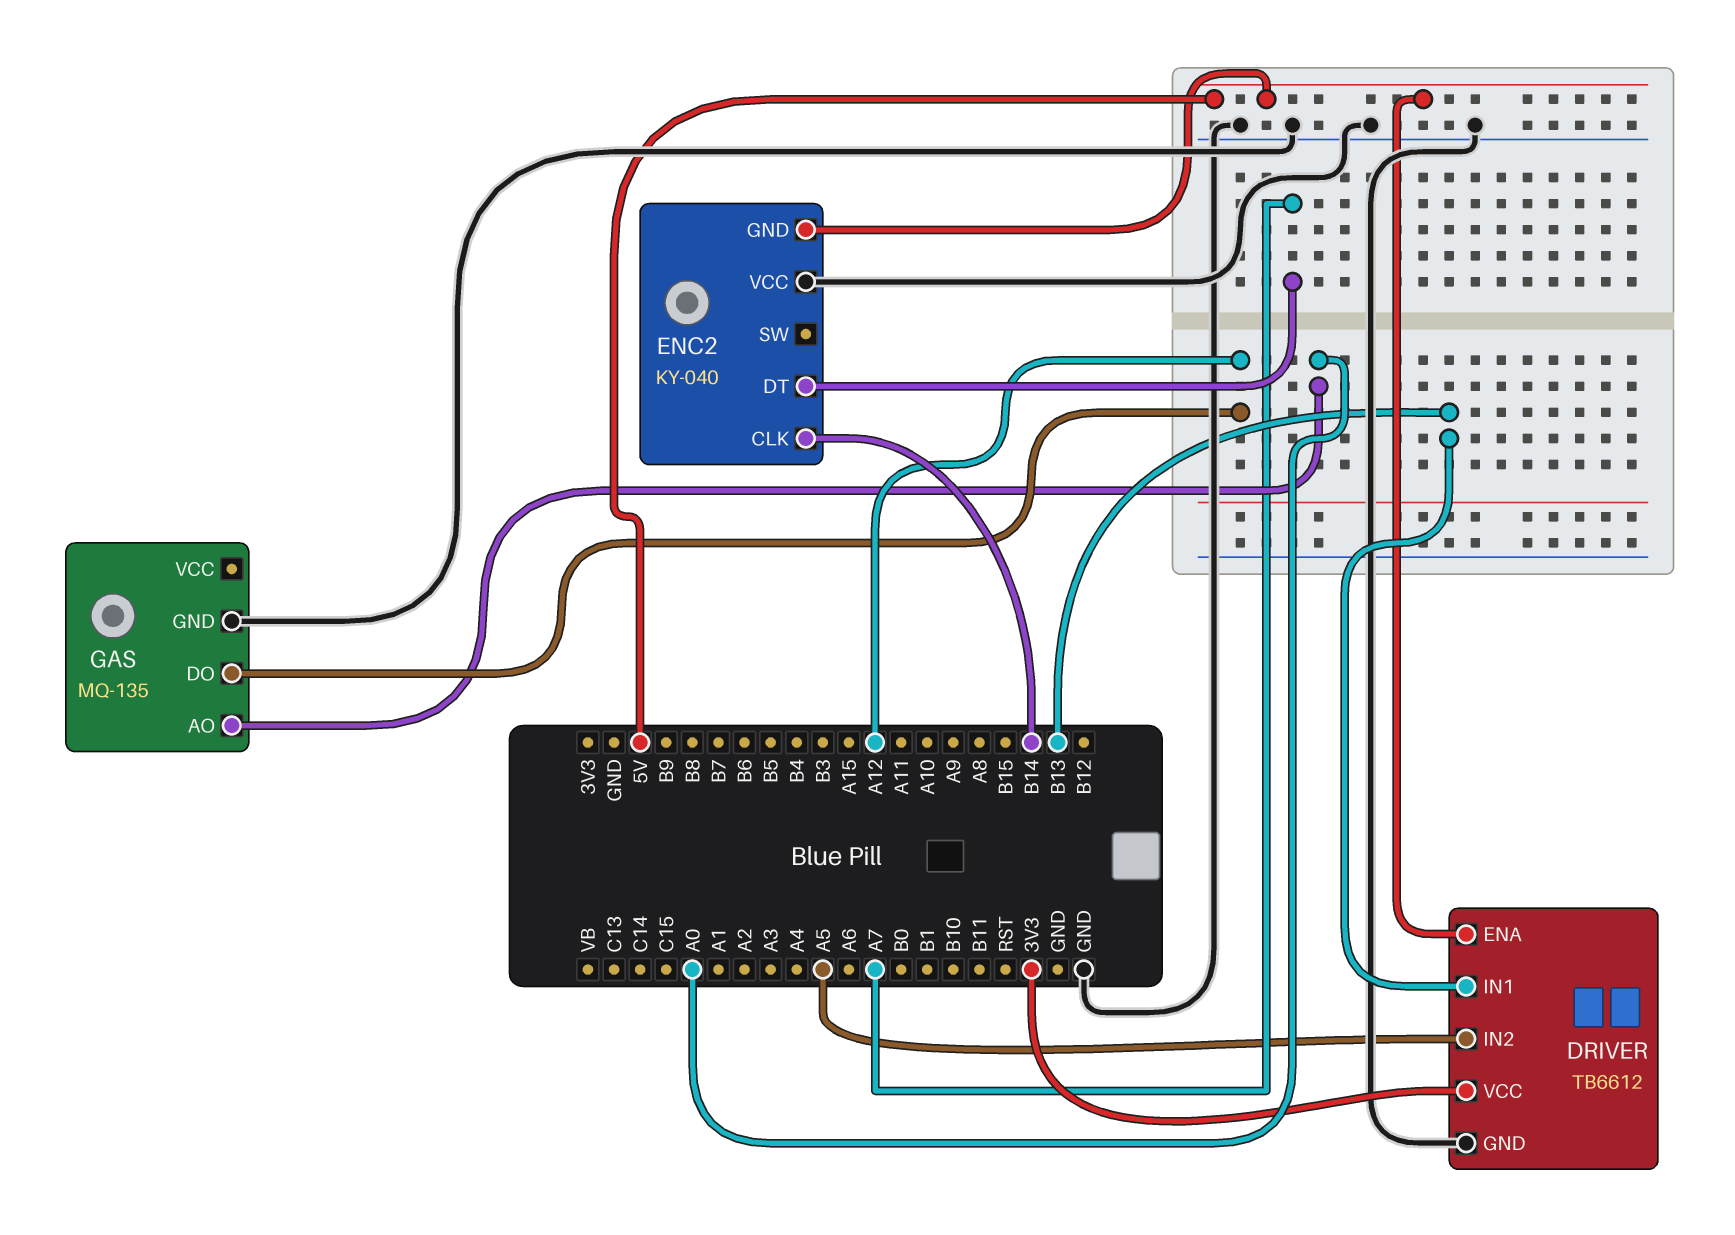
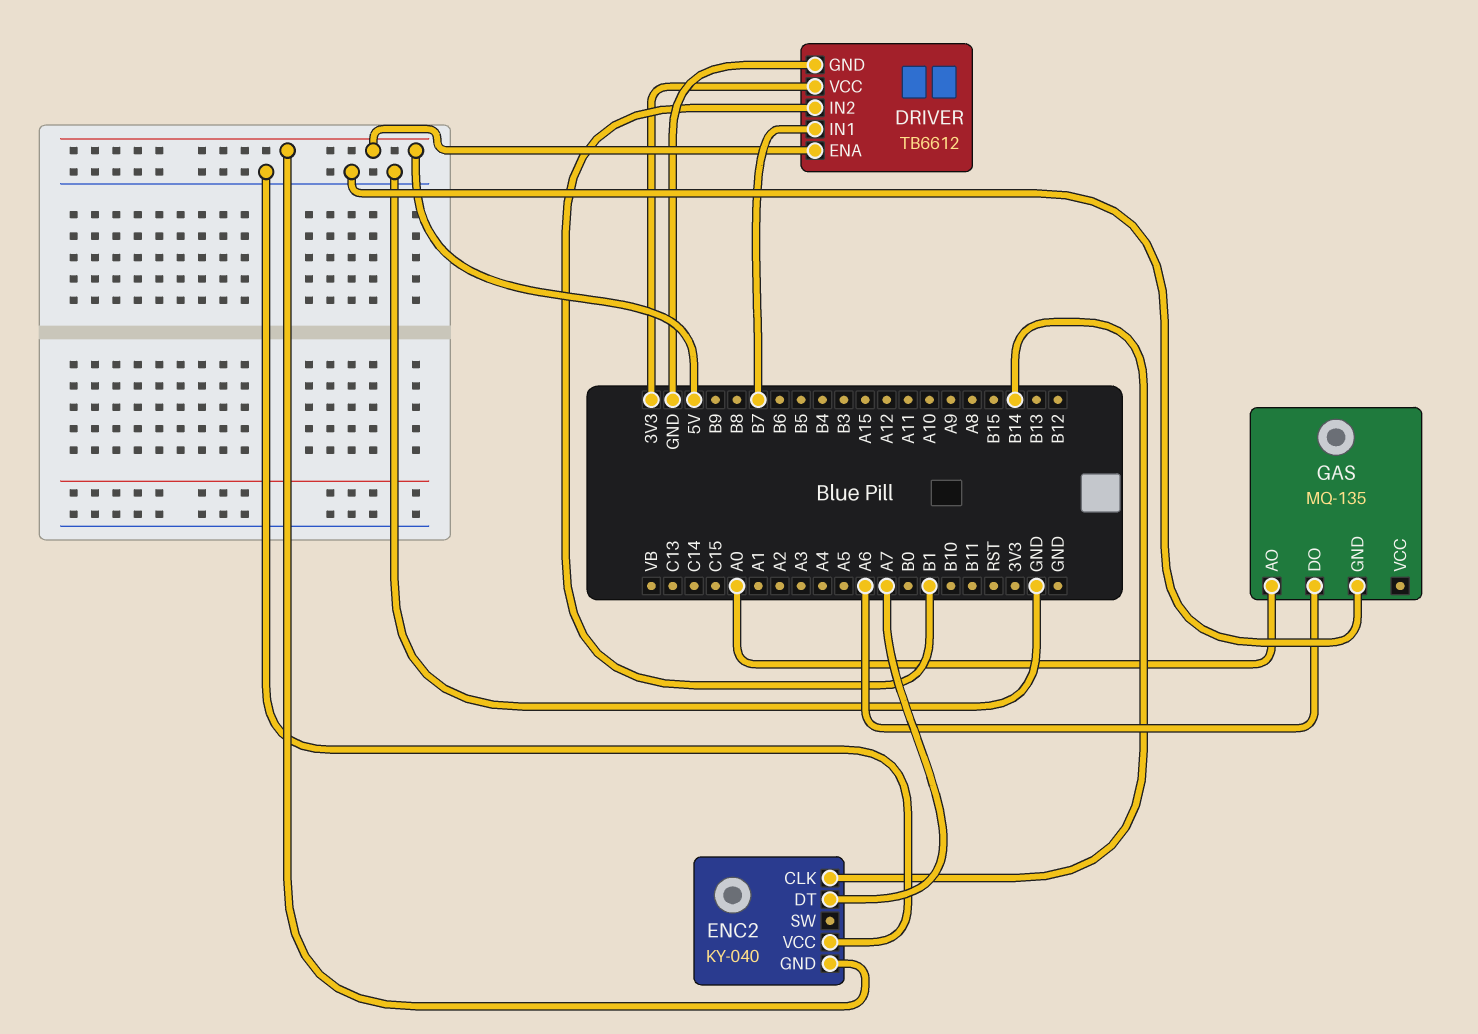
DRIVER pin IN1: B13 -> B7
DRIVER pin IN2: A5 -> B1
GAS pin DO: A12 -> A6

